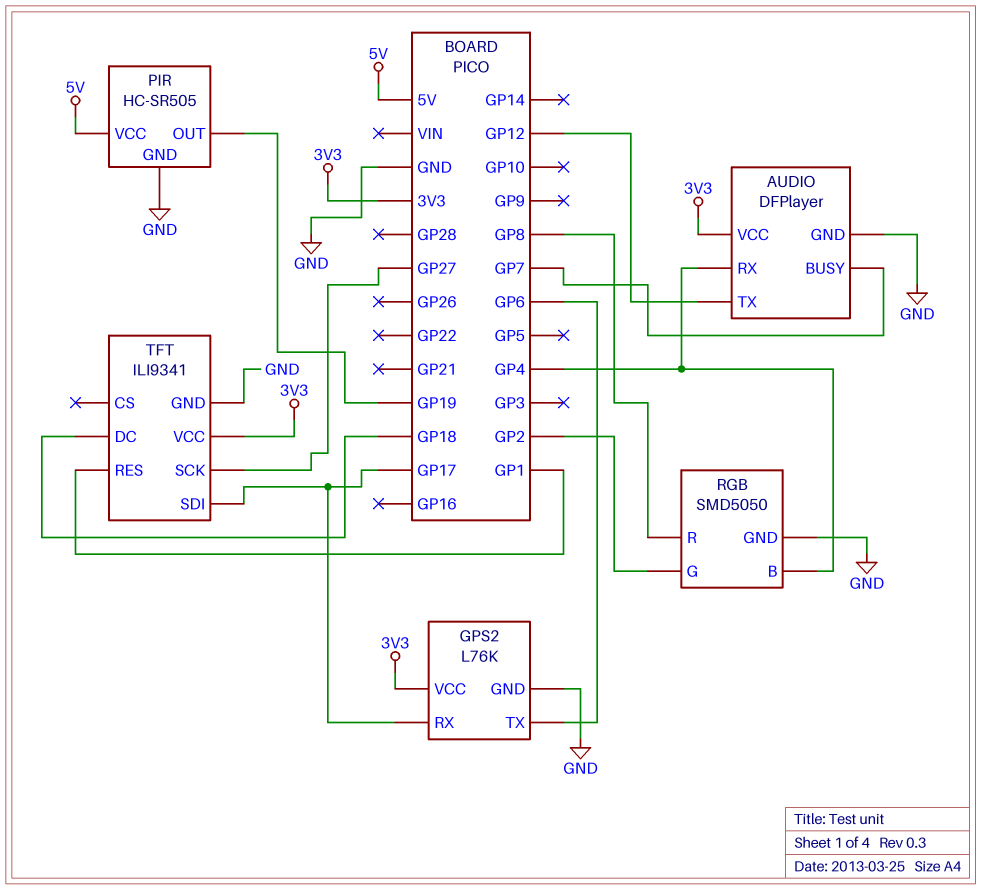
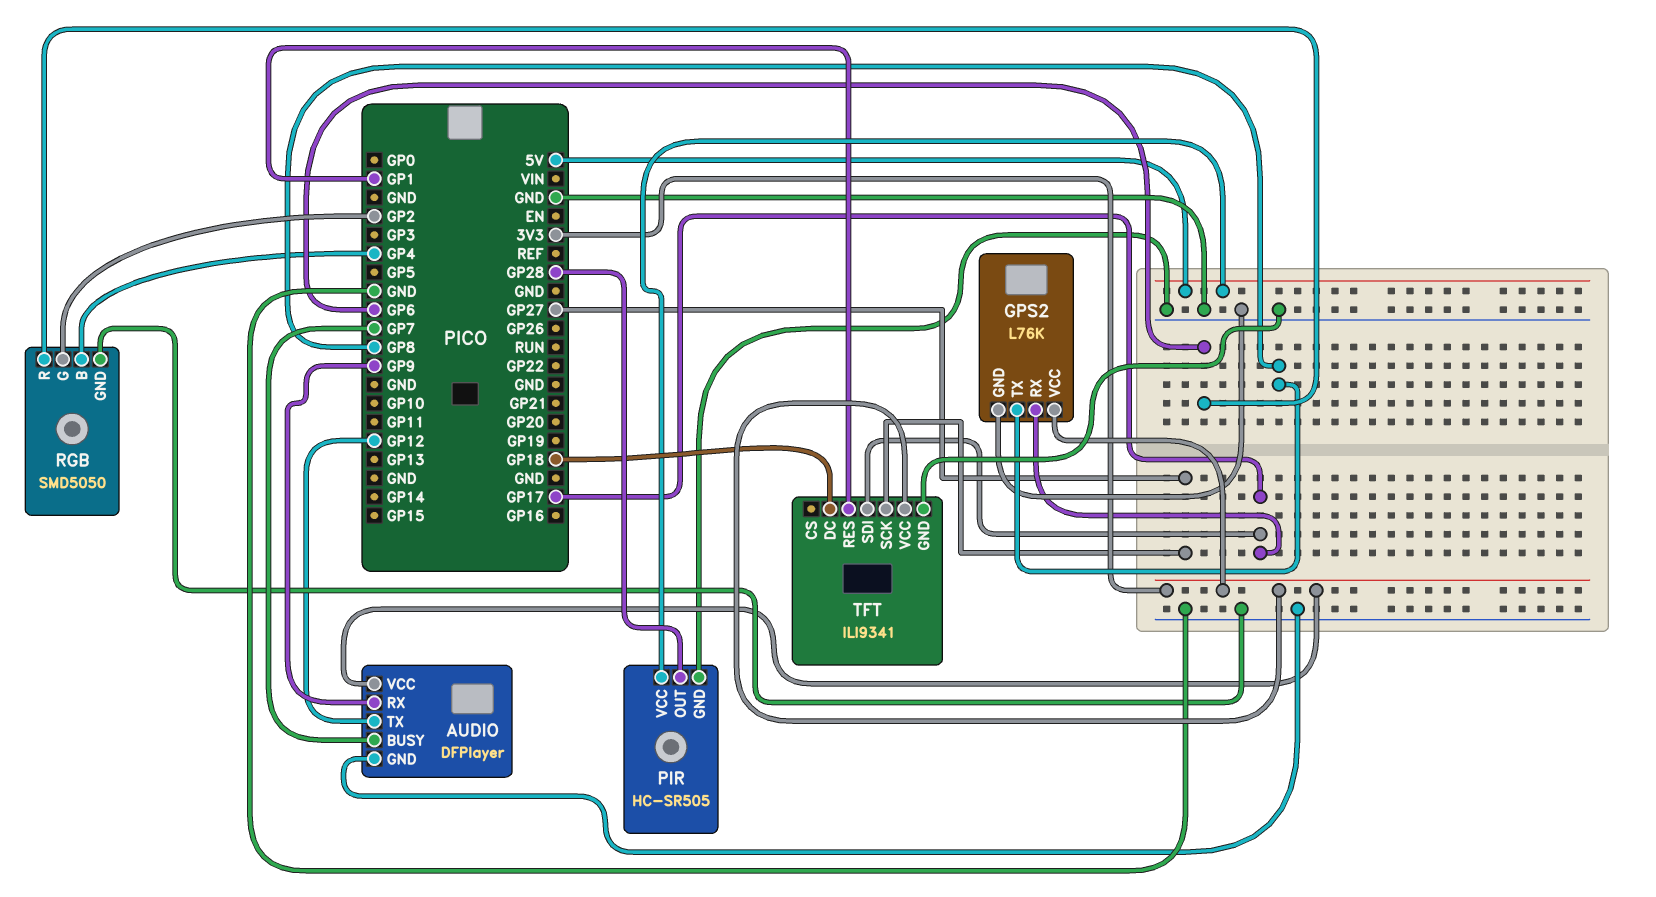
AUDIO pin RX: GP4 -> GP9
GPS2 pin TX: GP6 -> GP8
PIR pin OUT: GP19 -> GP28
RGB pin R: GP8 -> GP6

